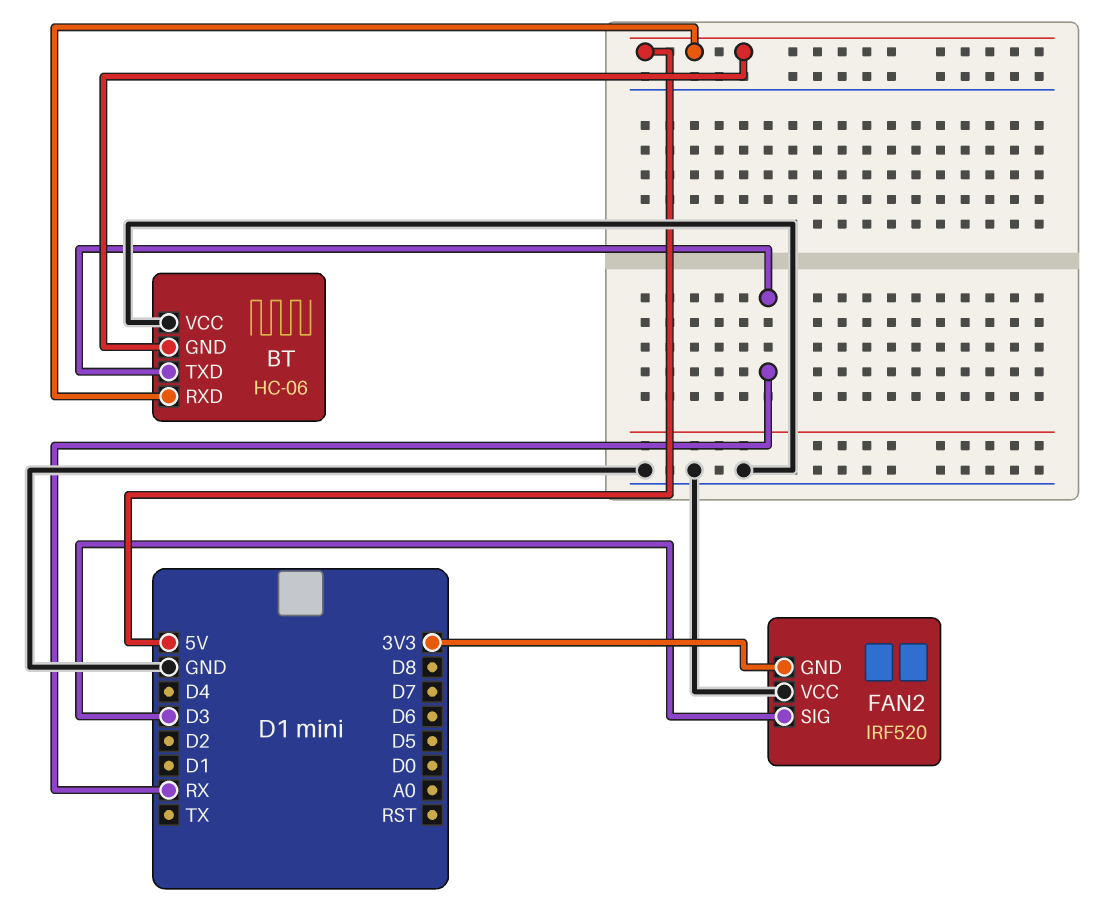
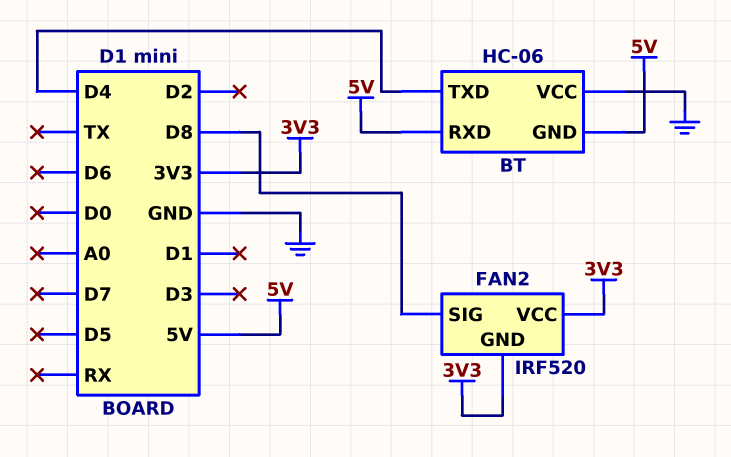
BT pin TXD: RX -> D4
FAN2 pin SIG: D3 -> D8
FAN2 pin VCC: GND -> 3V3

